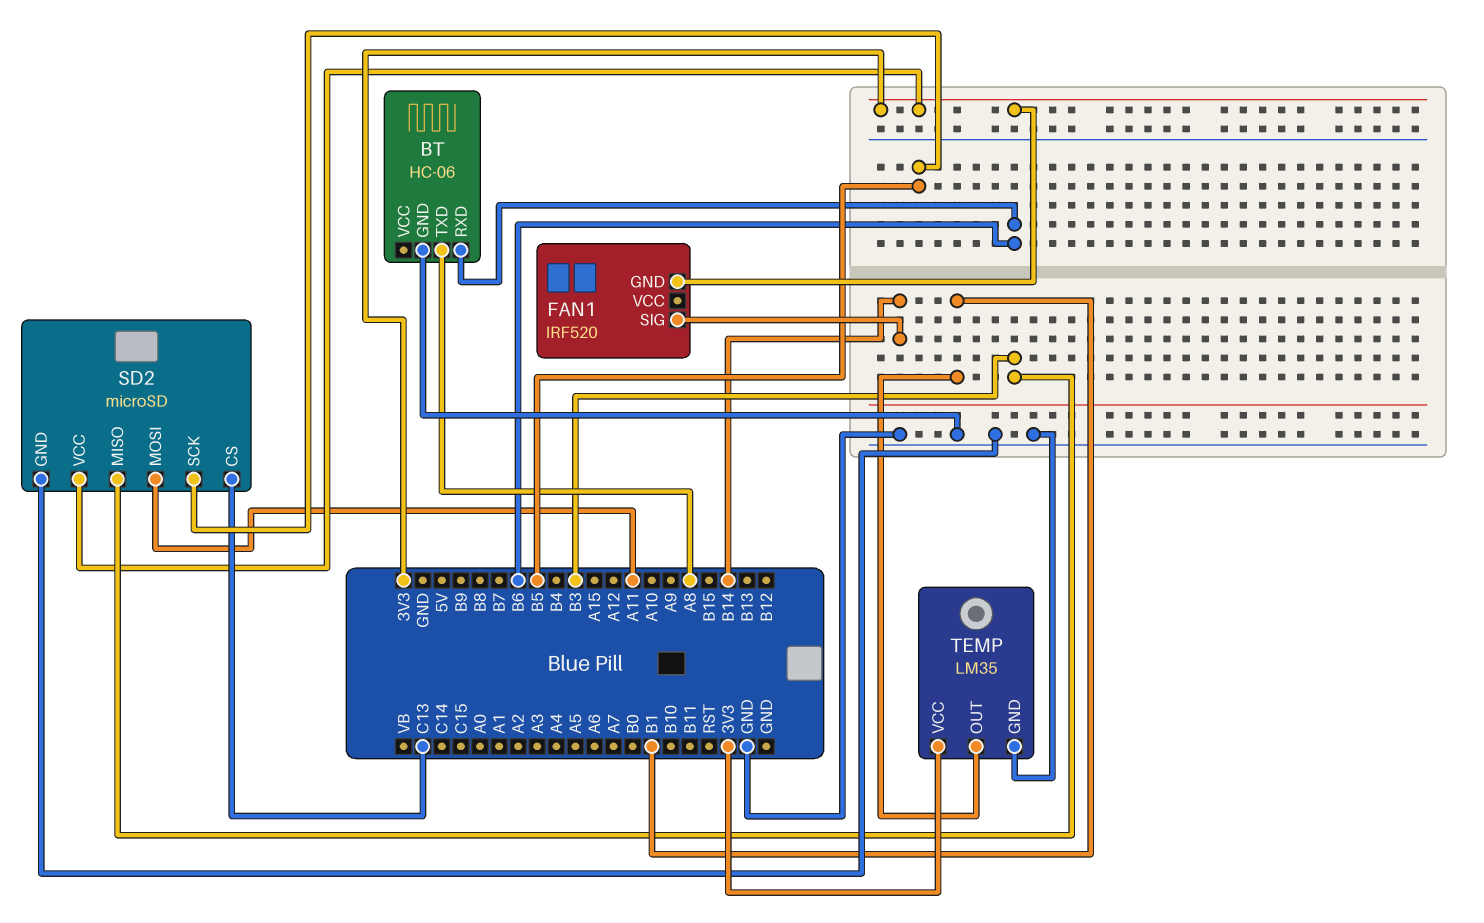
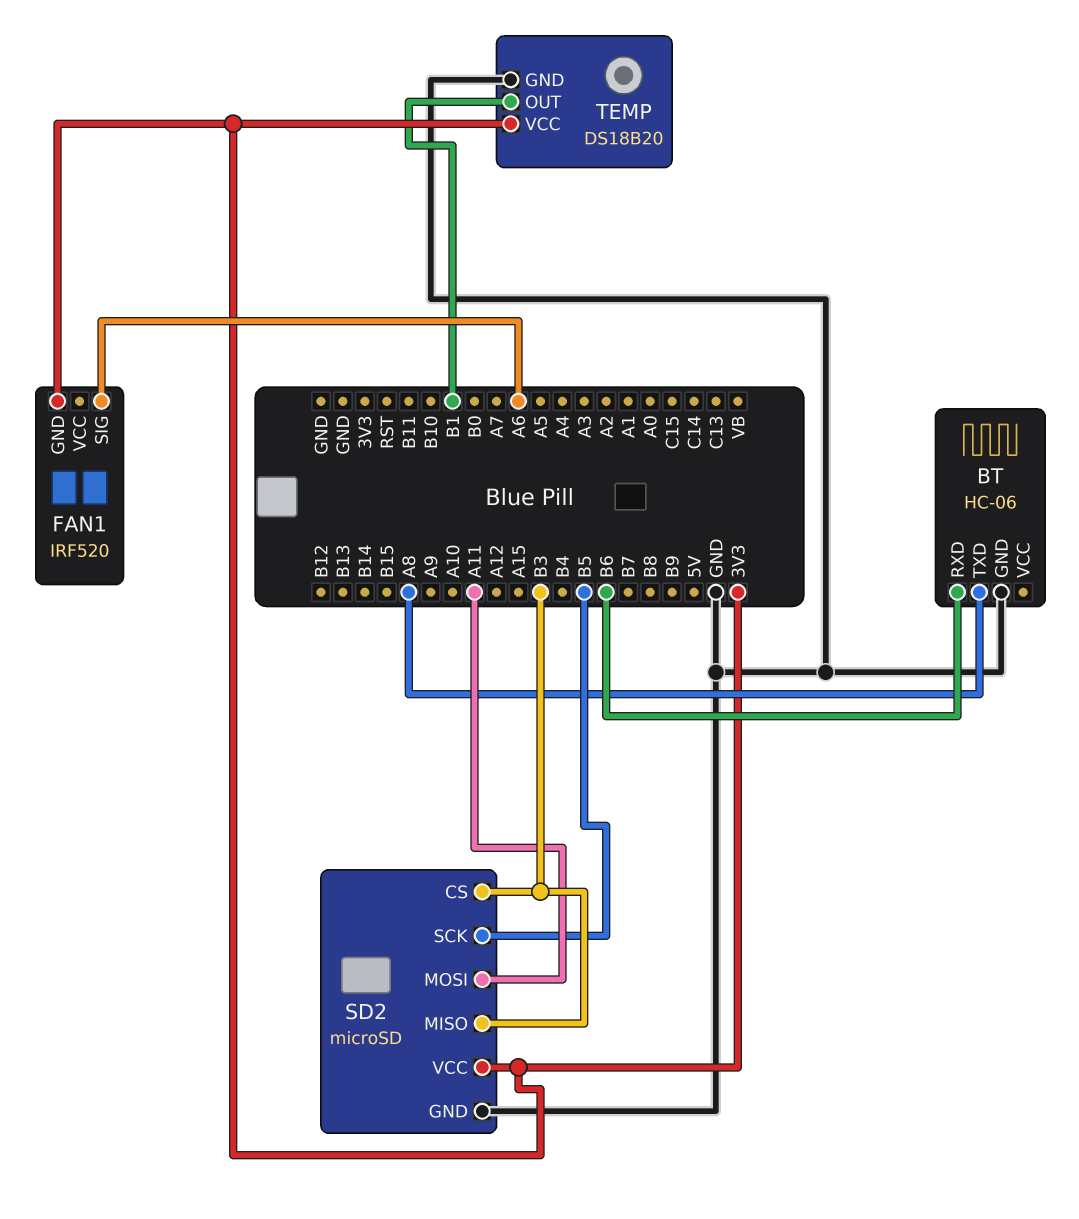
FAN1 pin SIG: B14 -> A6
SD2 pin CS: C13 -> B3
TEMP: LM35 -> DS18B20

